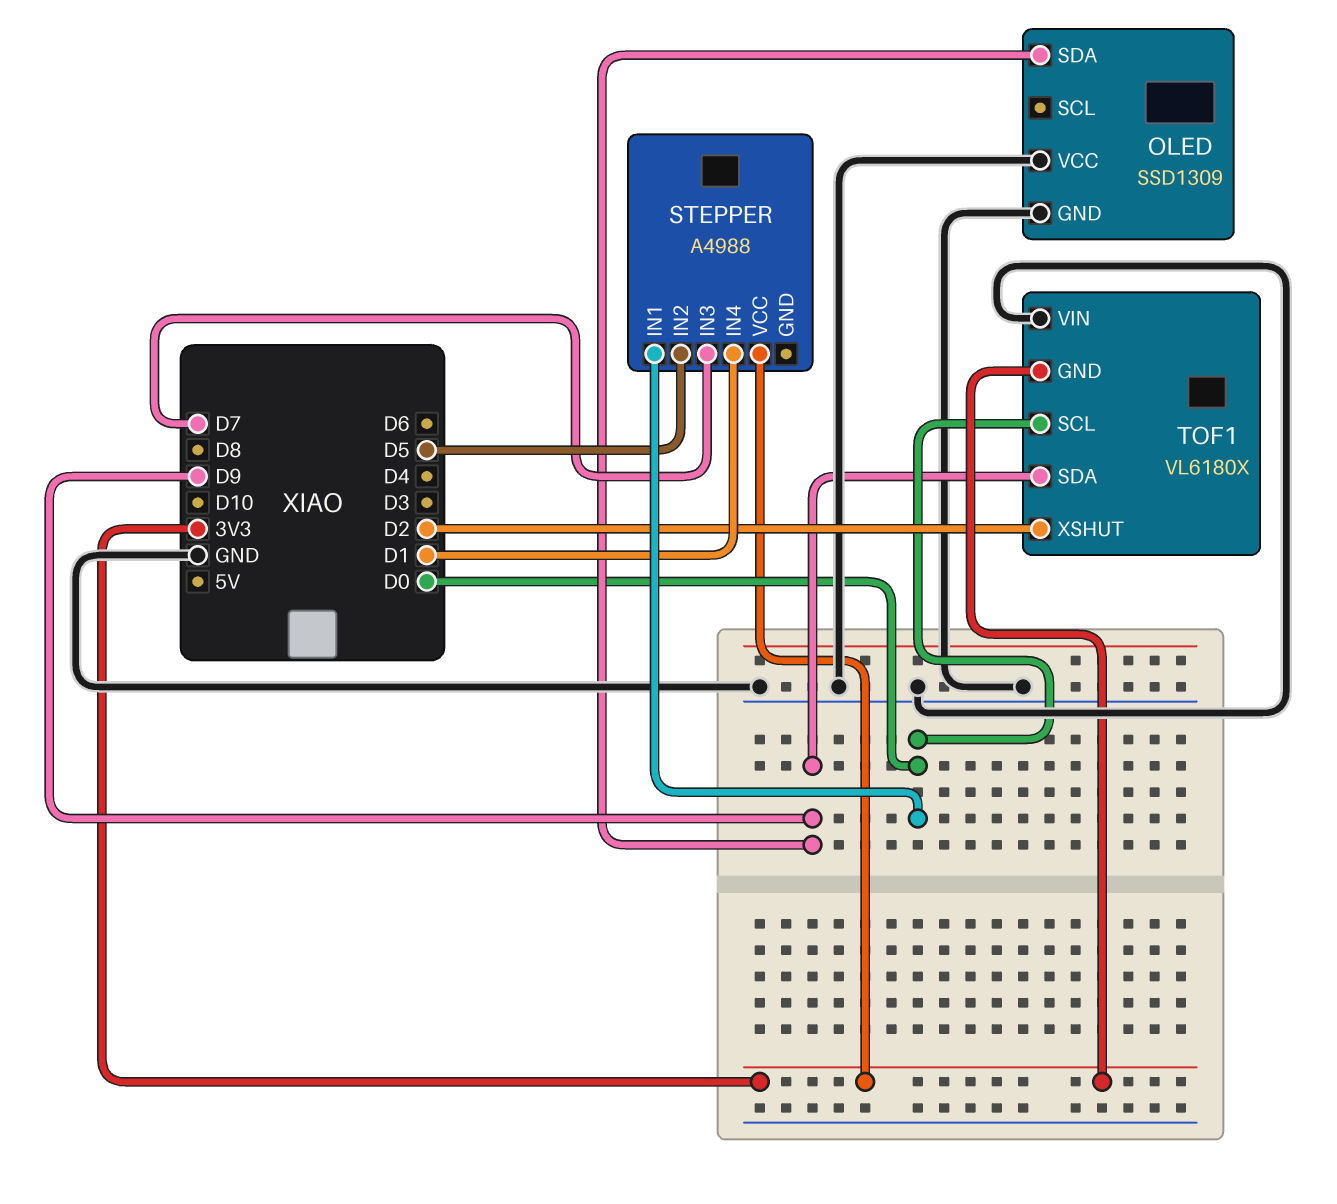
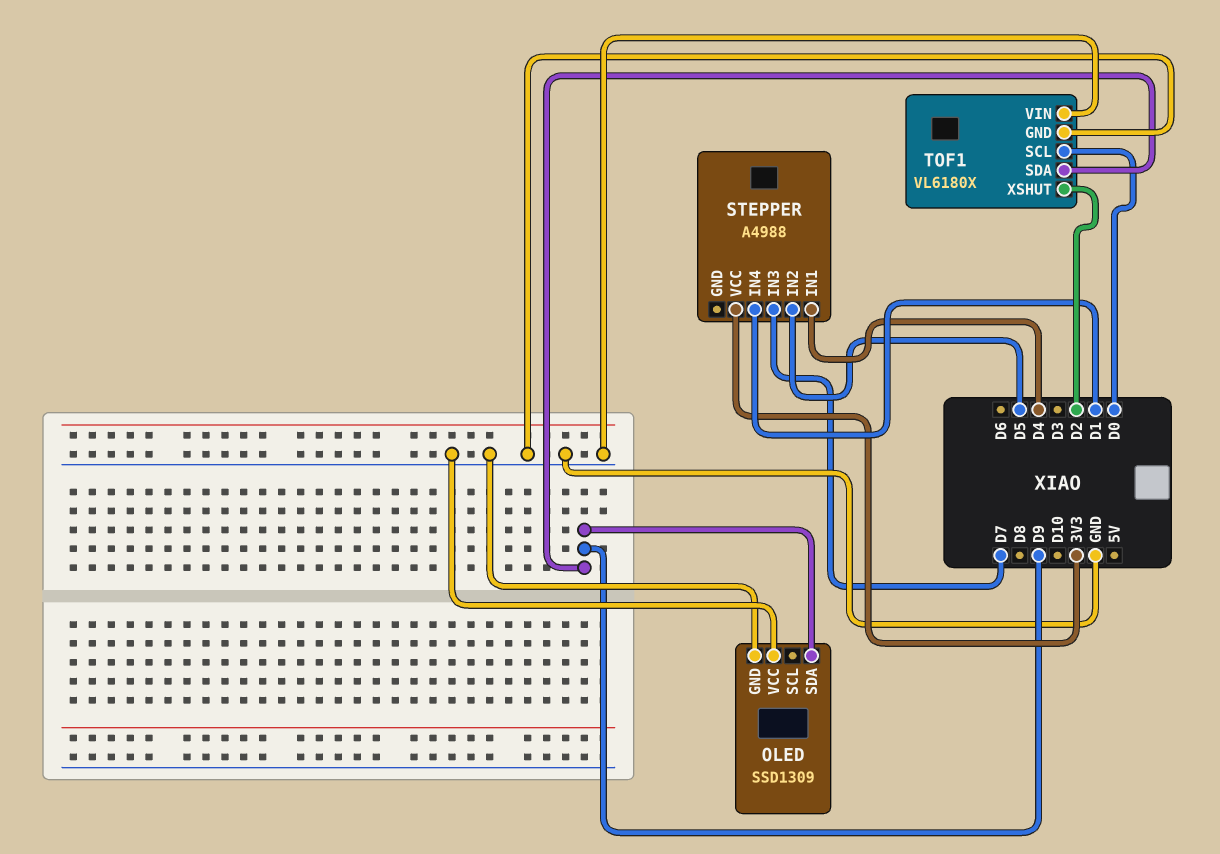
STEPPER pin IN1: D0 -> D4
TOF1 pin GND: 3V3 -> GND

